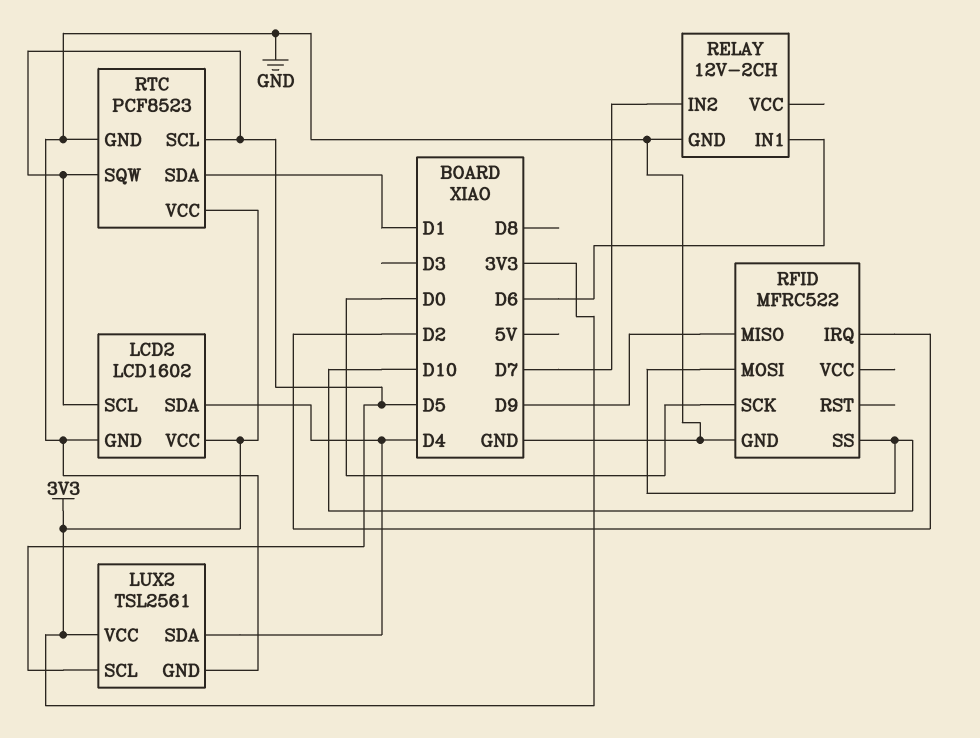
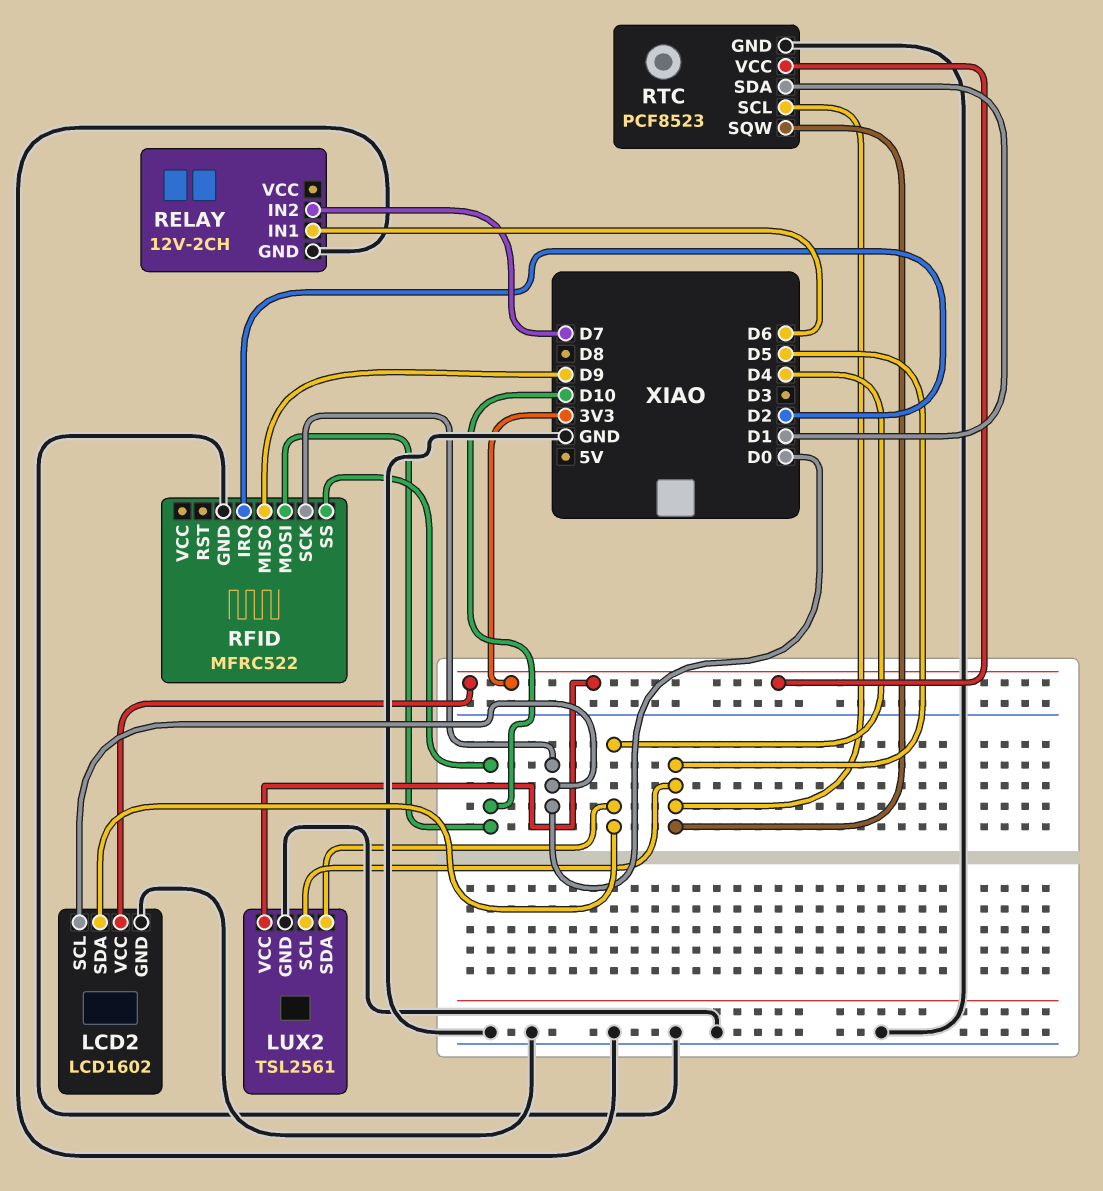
LCD2 pin SCL: D5 -> D0

